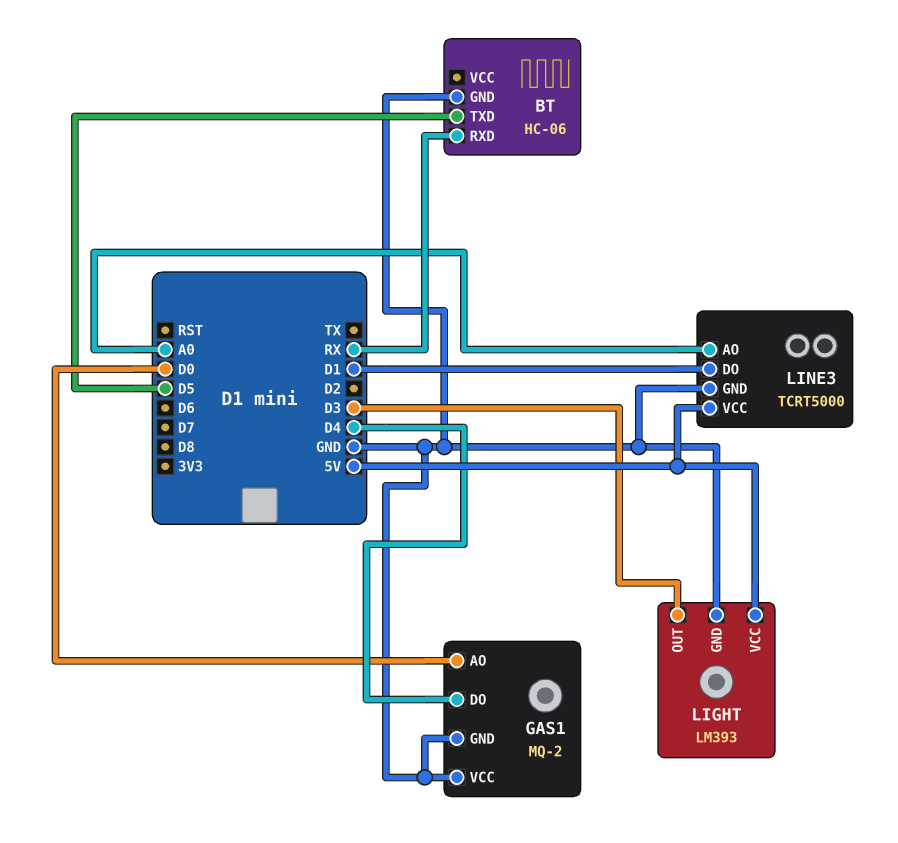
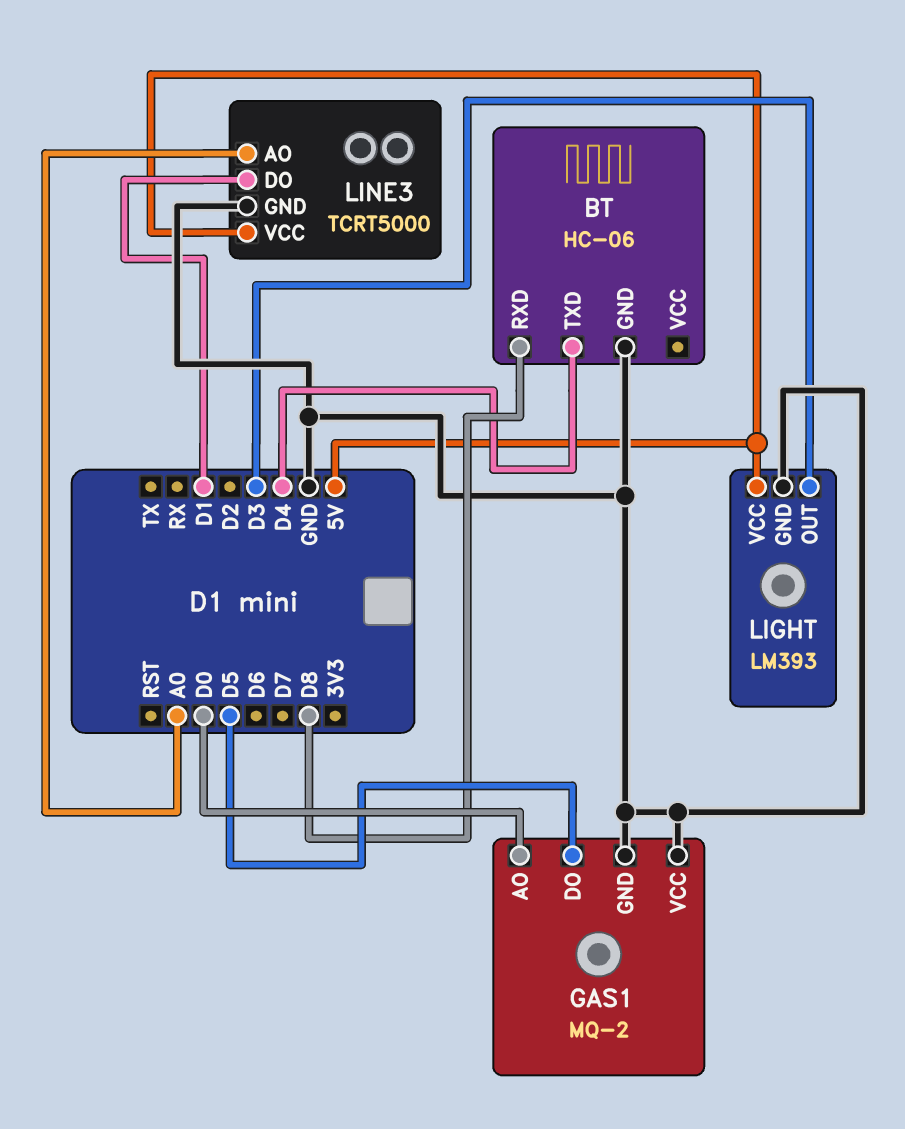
BT pin RXD: RX -> D8
BT pin TXD: D5 -> D4
GAS1 pin DO: D4 -> D5

